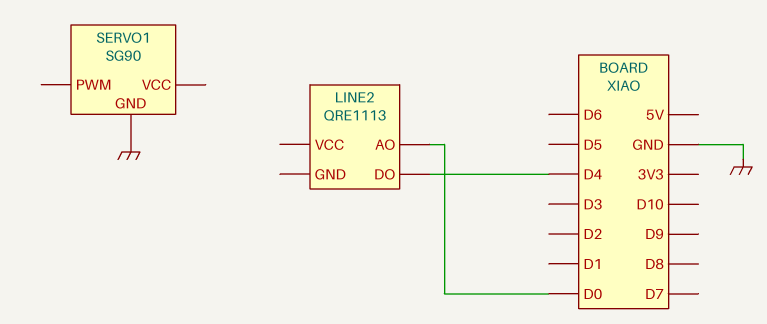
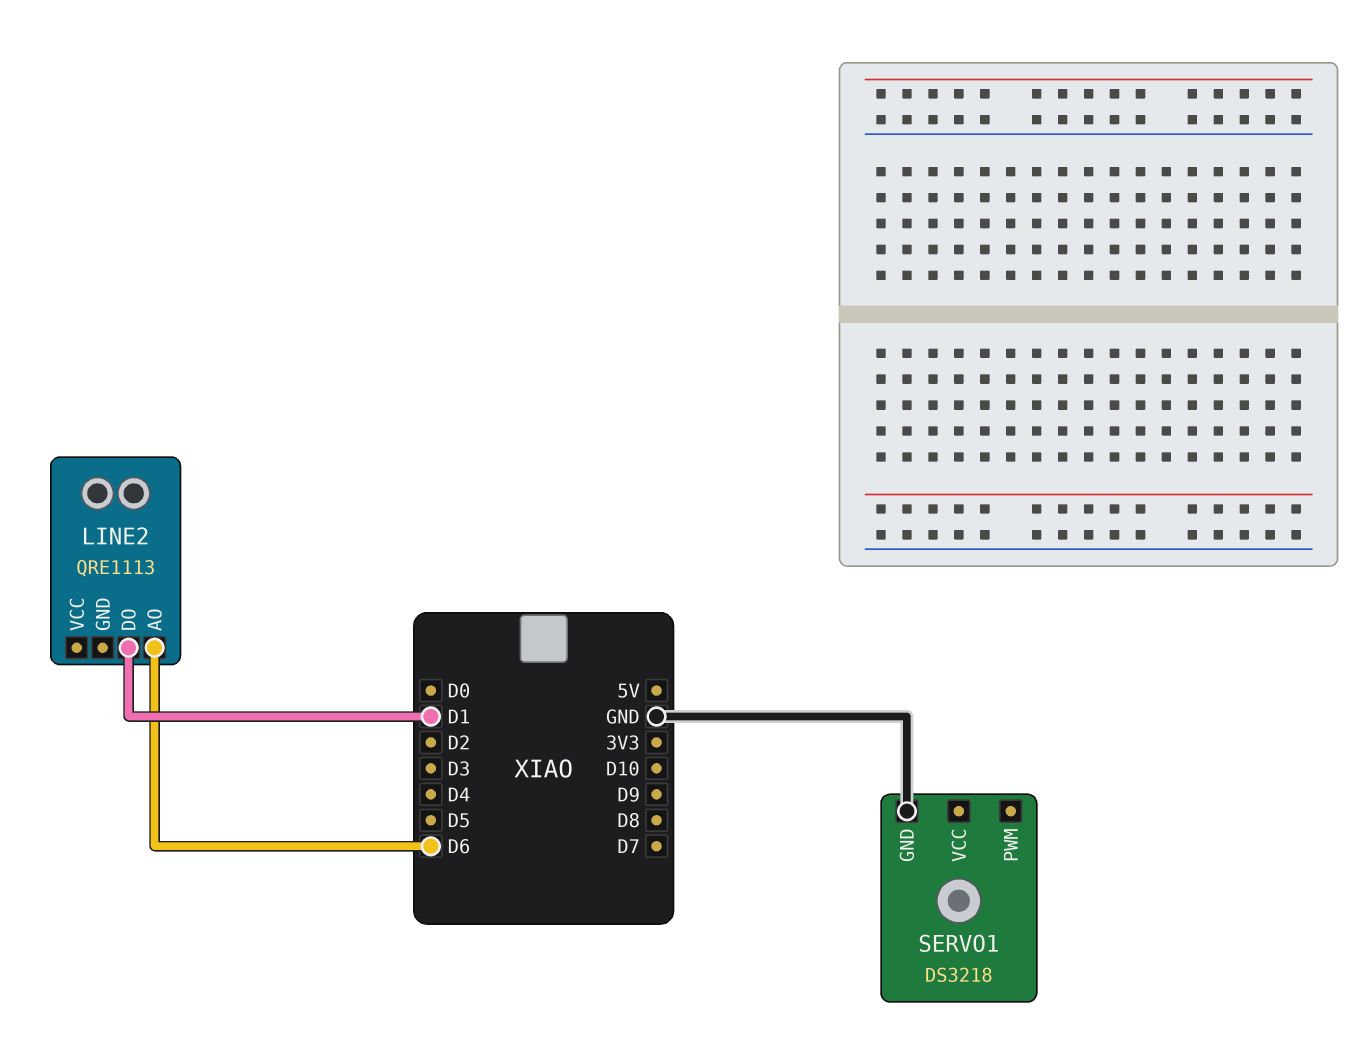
LINE2 pin AO: D0 -> D6
LINE2 pin DO: D4 -> D1
SERVO1: SG90 -> DS3218

